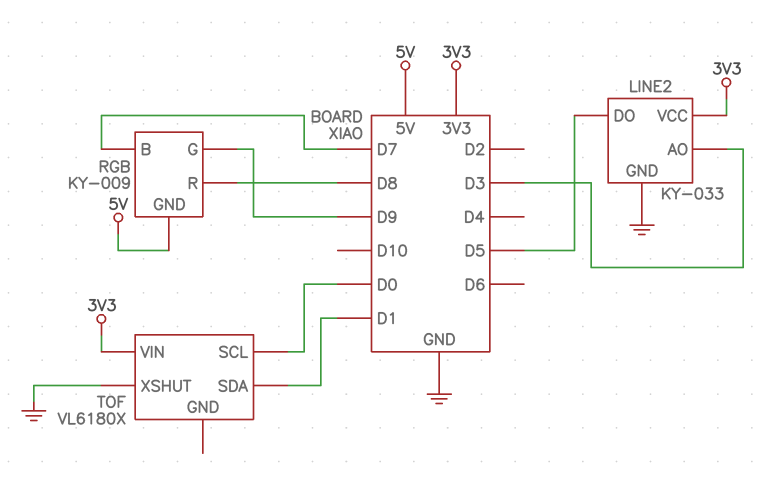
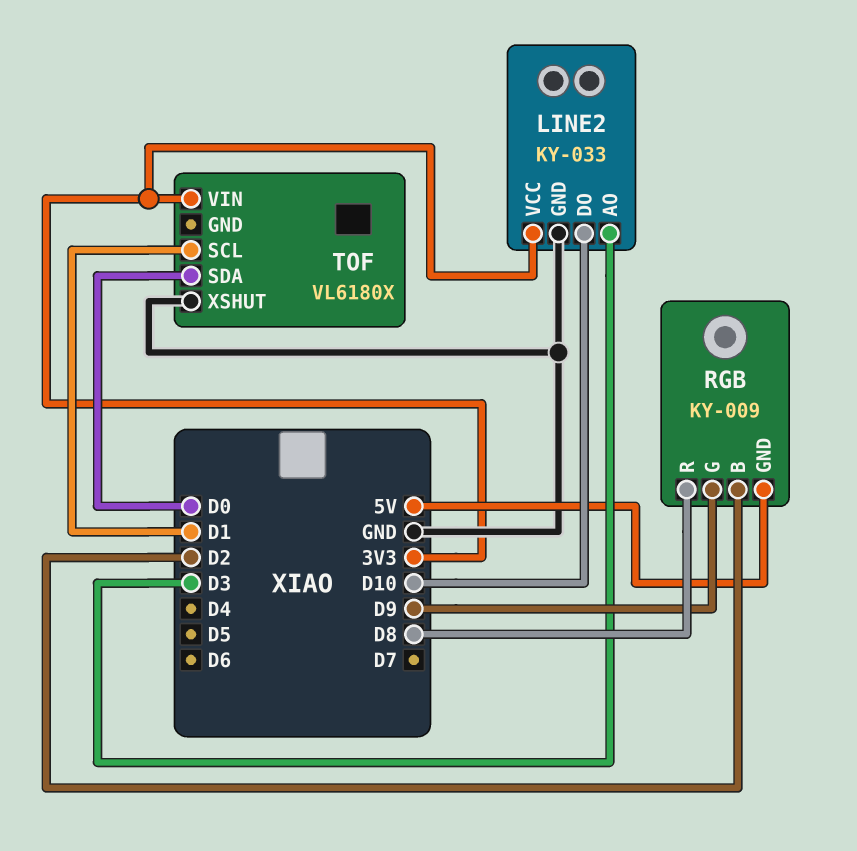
LINE2 pin DO: D5 -> D10
RGB pin B: D7 -> D2
TOF pin SCL: D0 -> D1
TOF pin SDA: D1 -> D0

